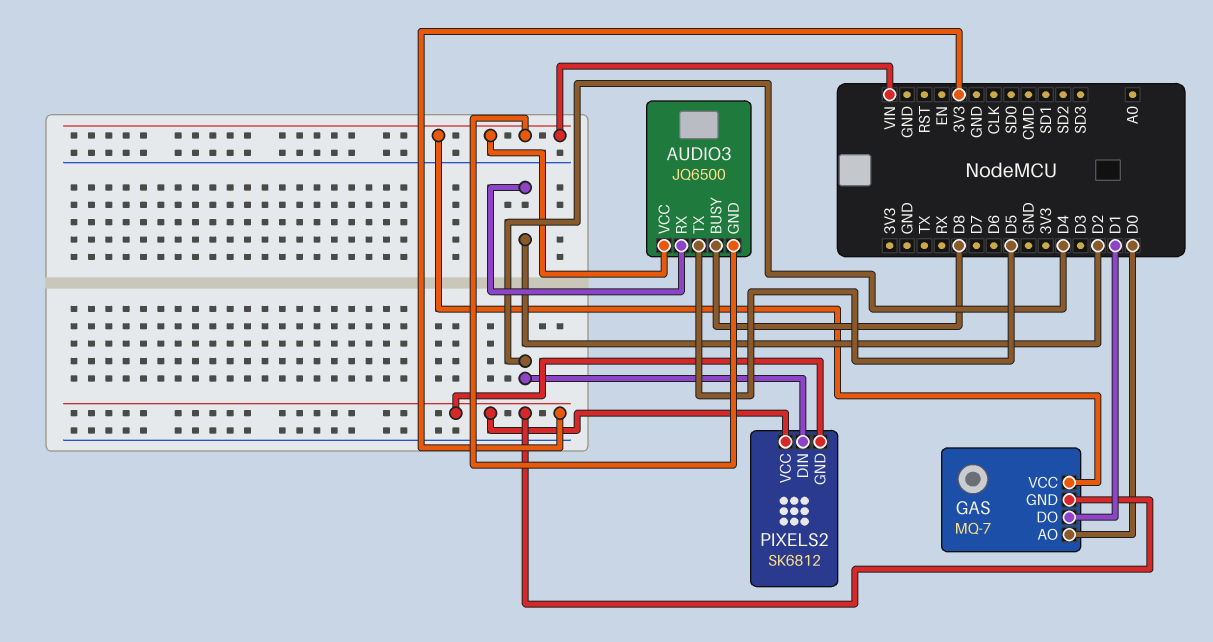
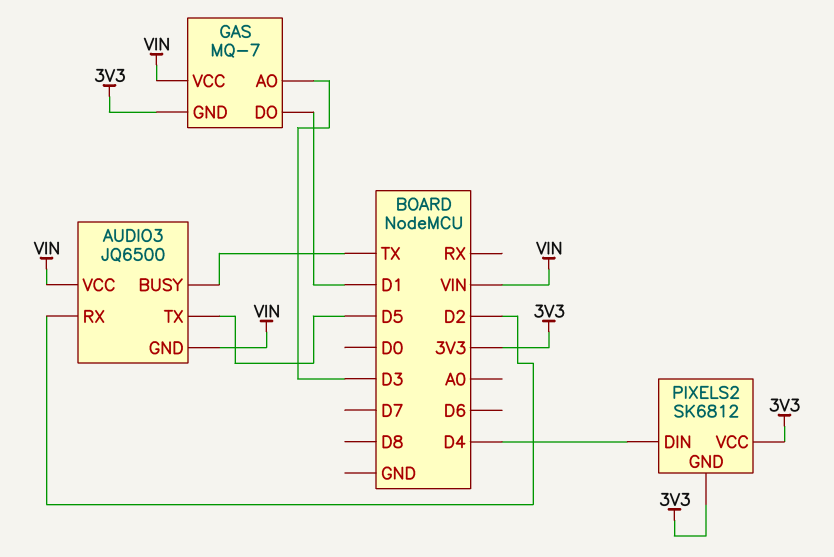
AUDIO3 pin BUSY: D8 -> TX
GAS pin AO: D0 -> D3

